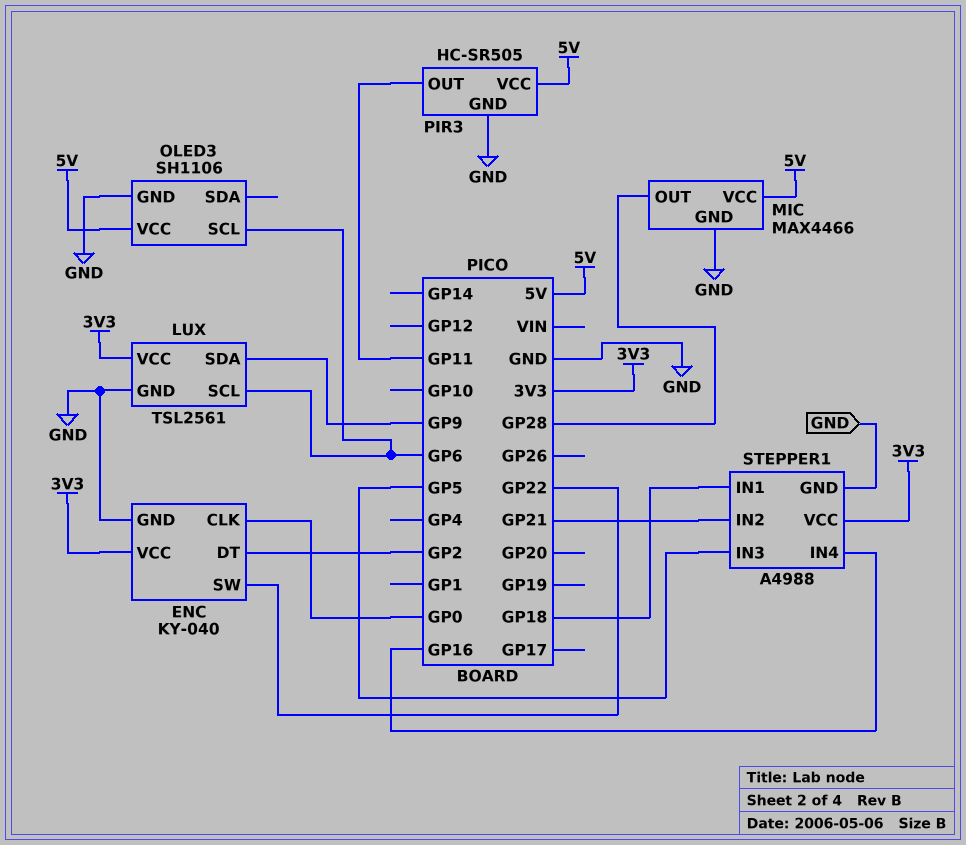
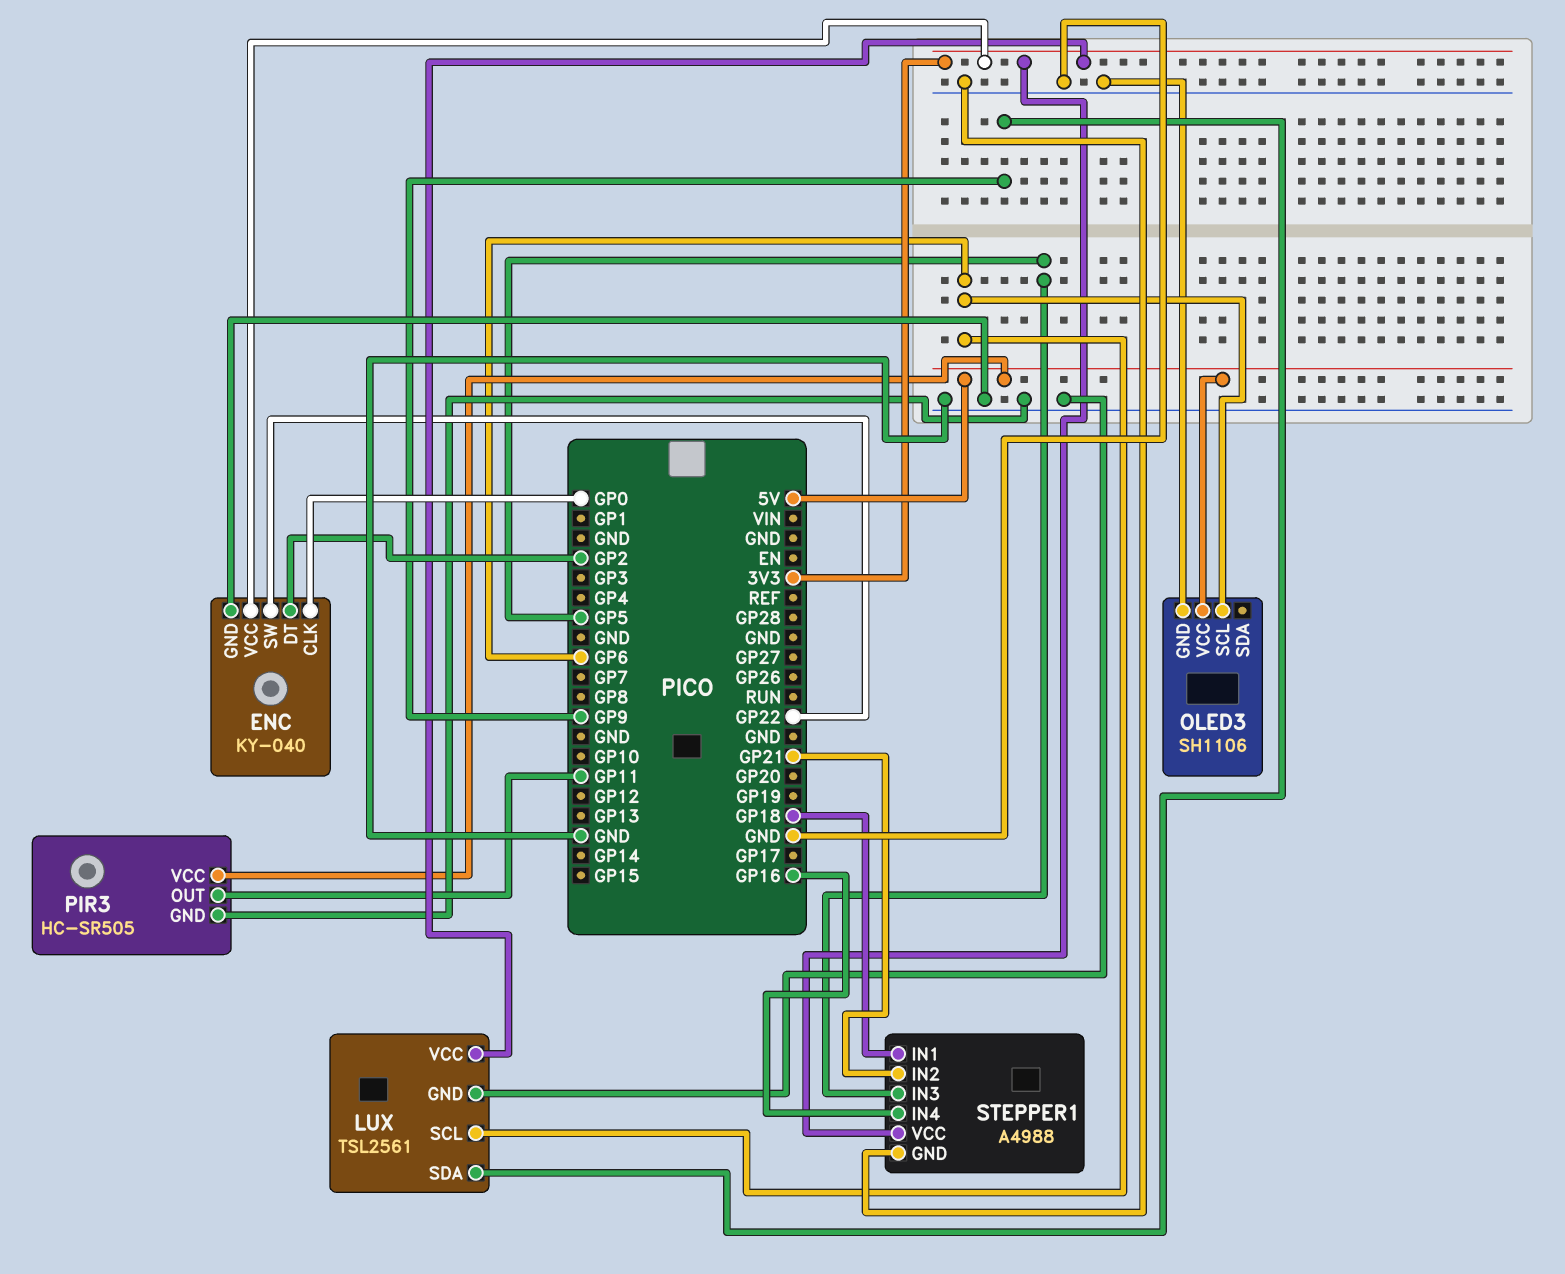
MIC: MAX4466 -> none
MIC pin GND: GND -> none
MIC pin OUT: GP28 -> none
MIC pin VCC: 5V -> none

